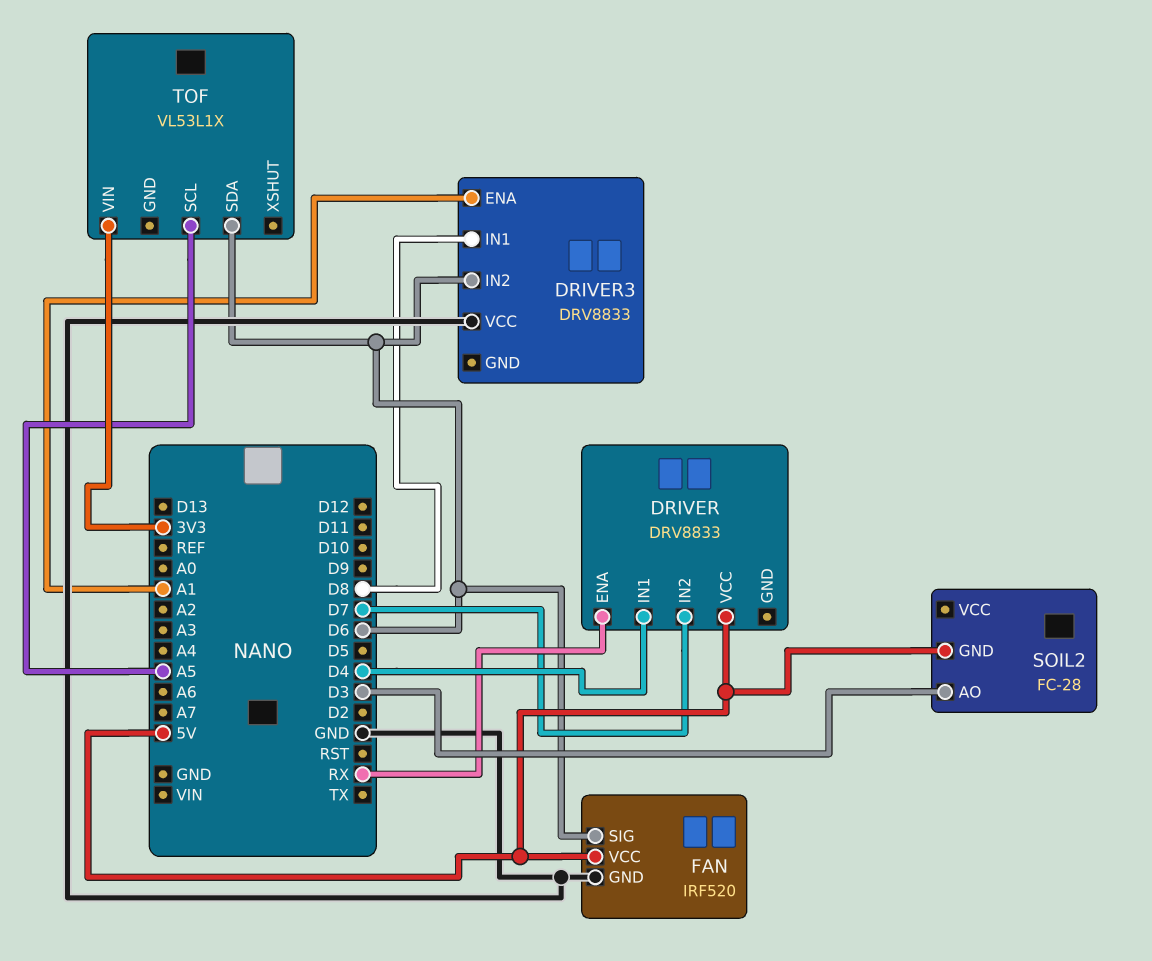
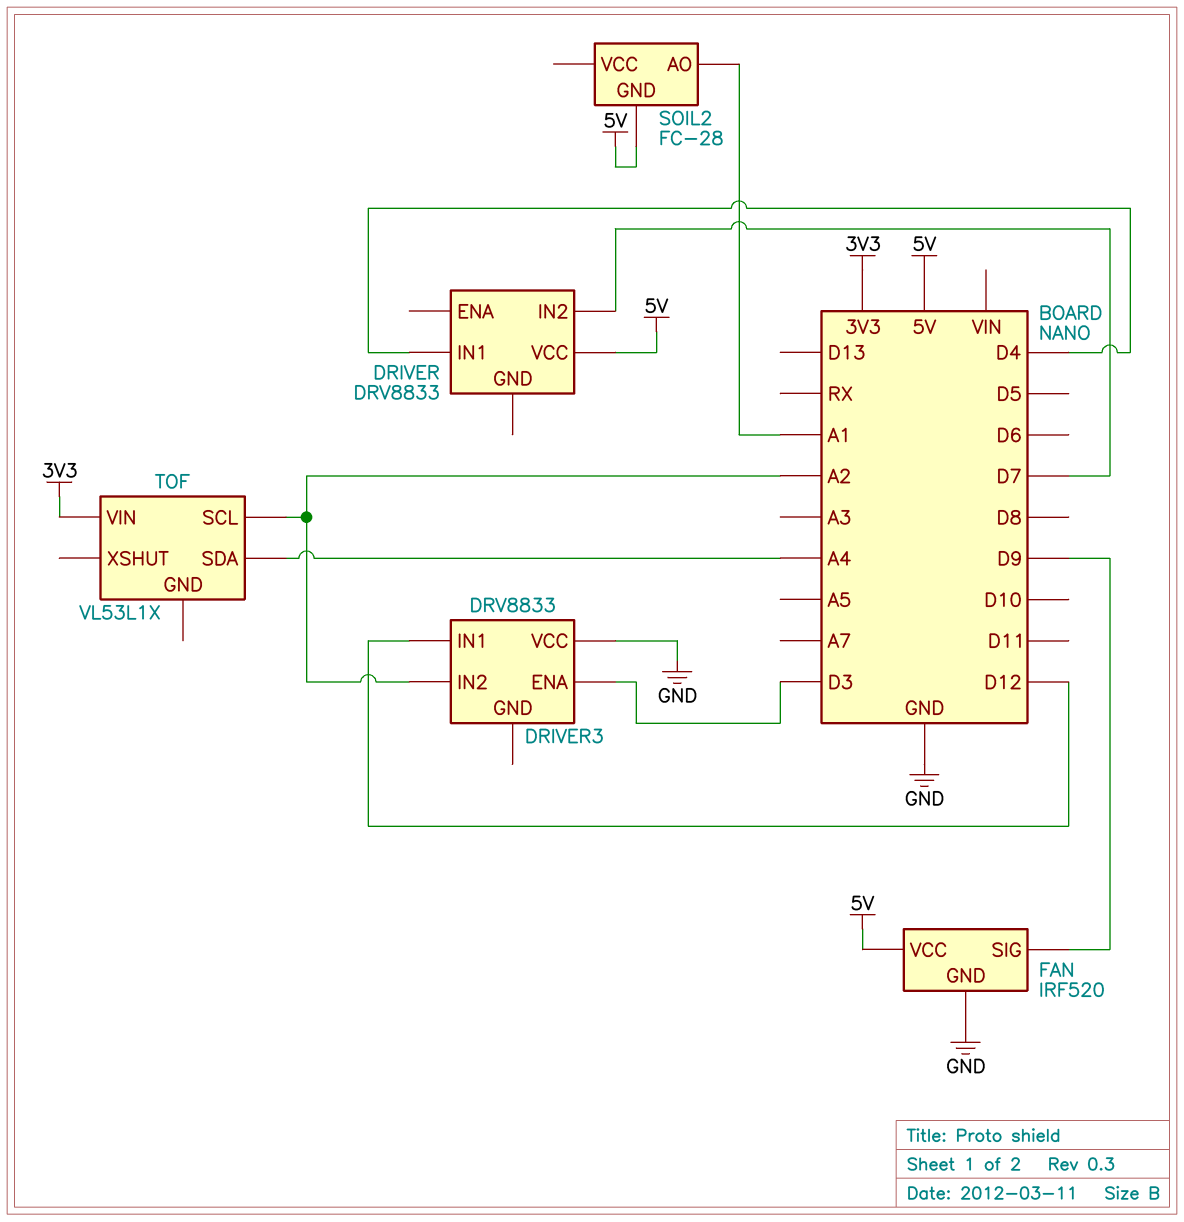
DRIVER pin ENA: RX -> none
DRIVER3 pin ENA: A1 -> D3
DRIVER3 pin IN1: D8 -> D12
DRIVER3 pin IN2: D6 -> A2
FAN pin SIG: D6 -> D9
SOIL2 pin AO: D3 -> A1
TOF pin SCL: A5 -> A2
TOF pin SDA: D6 -> A4

